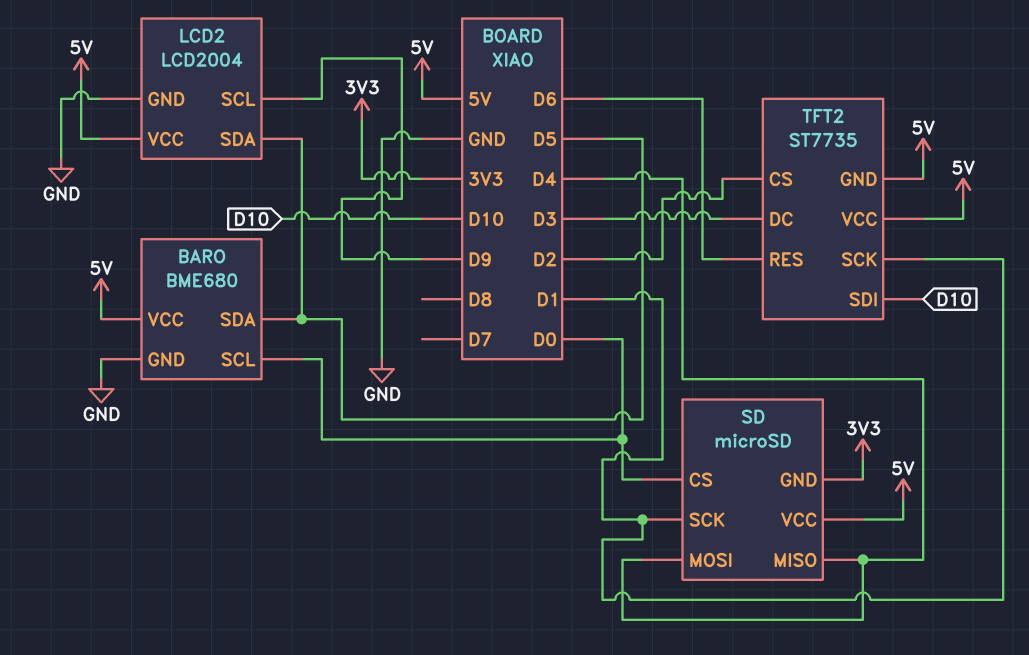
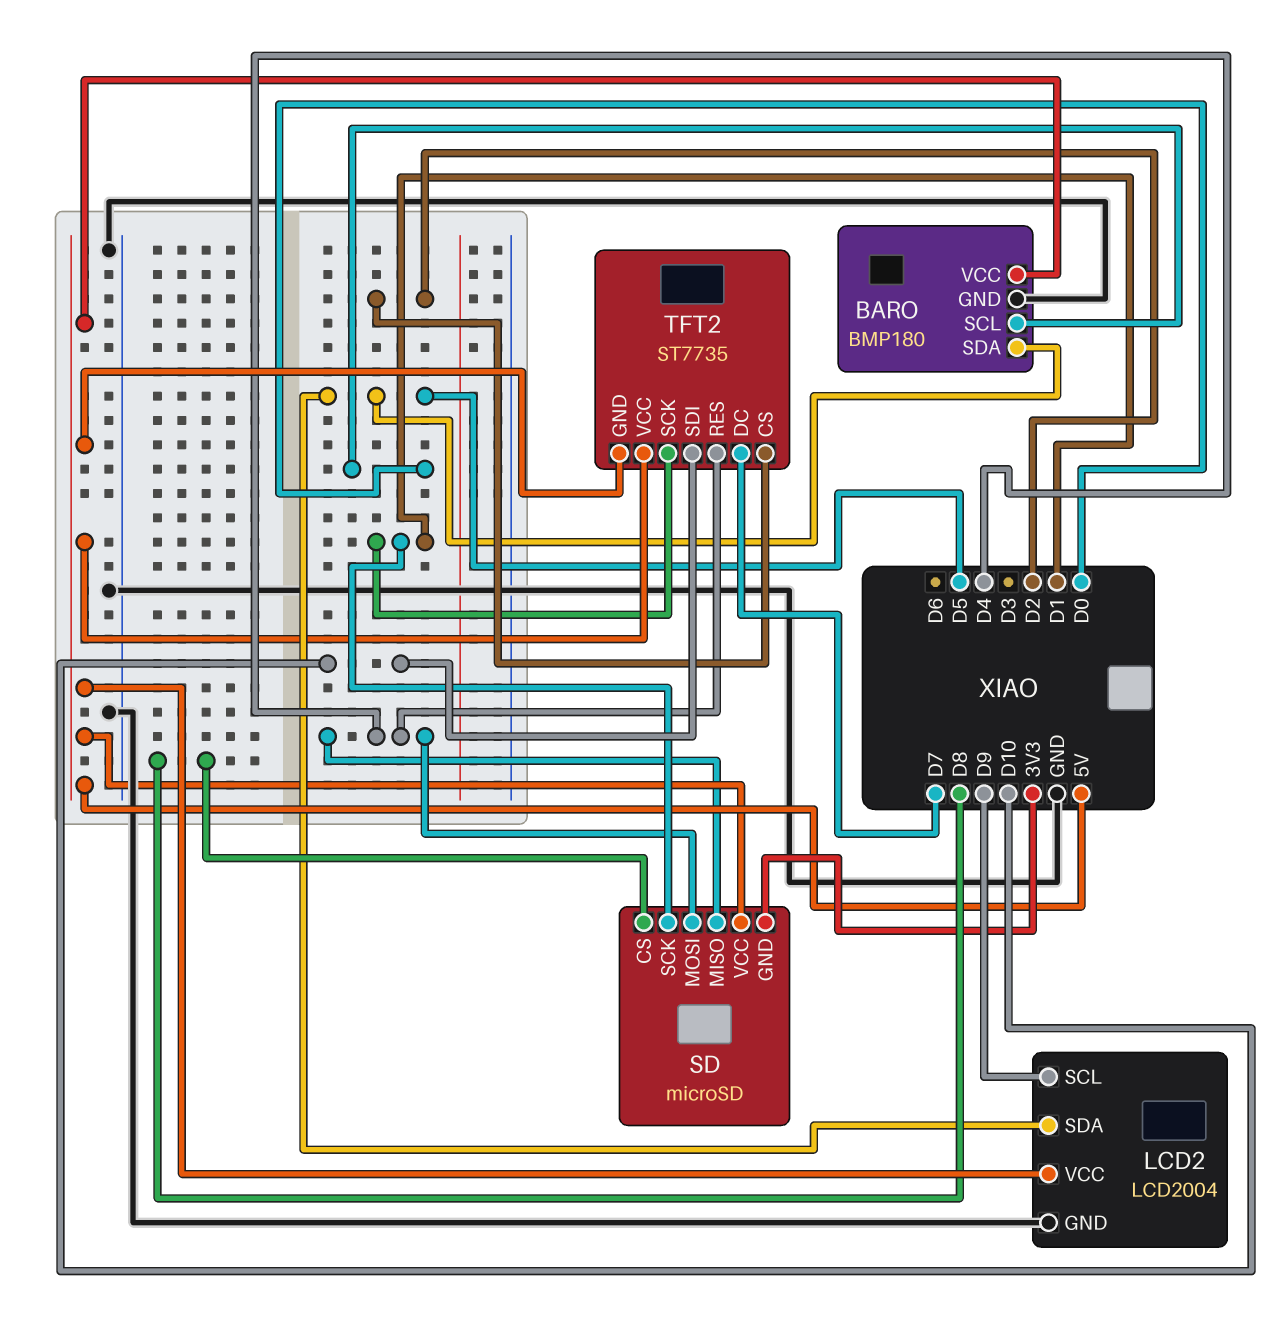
BARO: BME680 -> BMP180
SD pin CS: D0 -> D8
TFT2 pin DC: D3 -> D7
TFT2 pin RES: D6 -> D4

